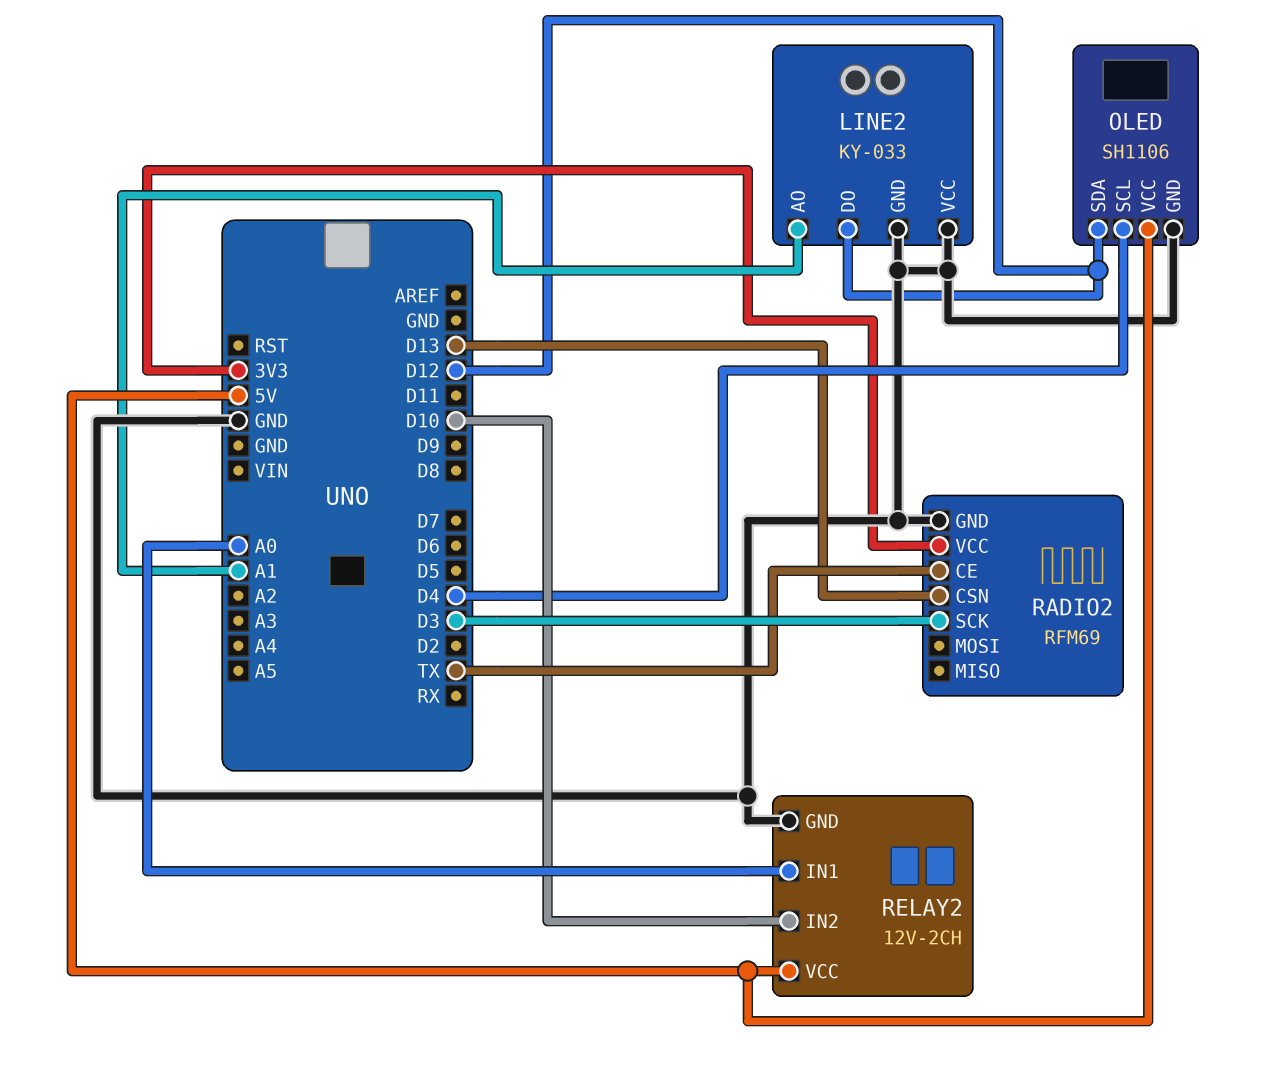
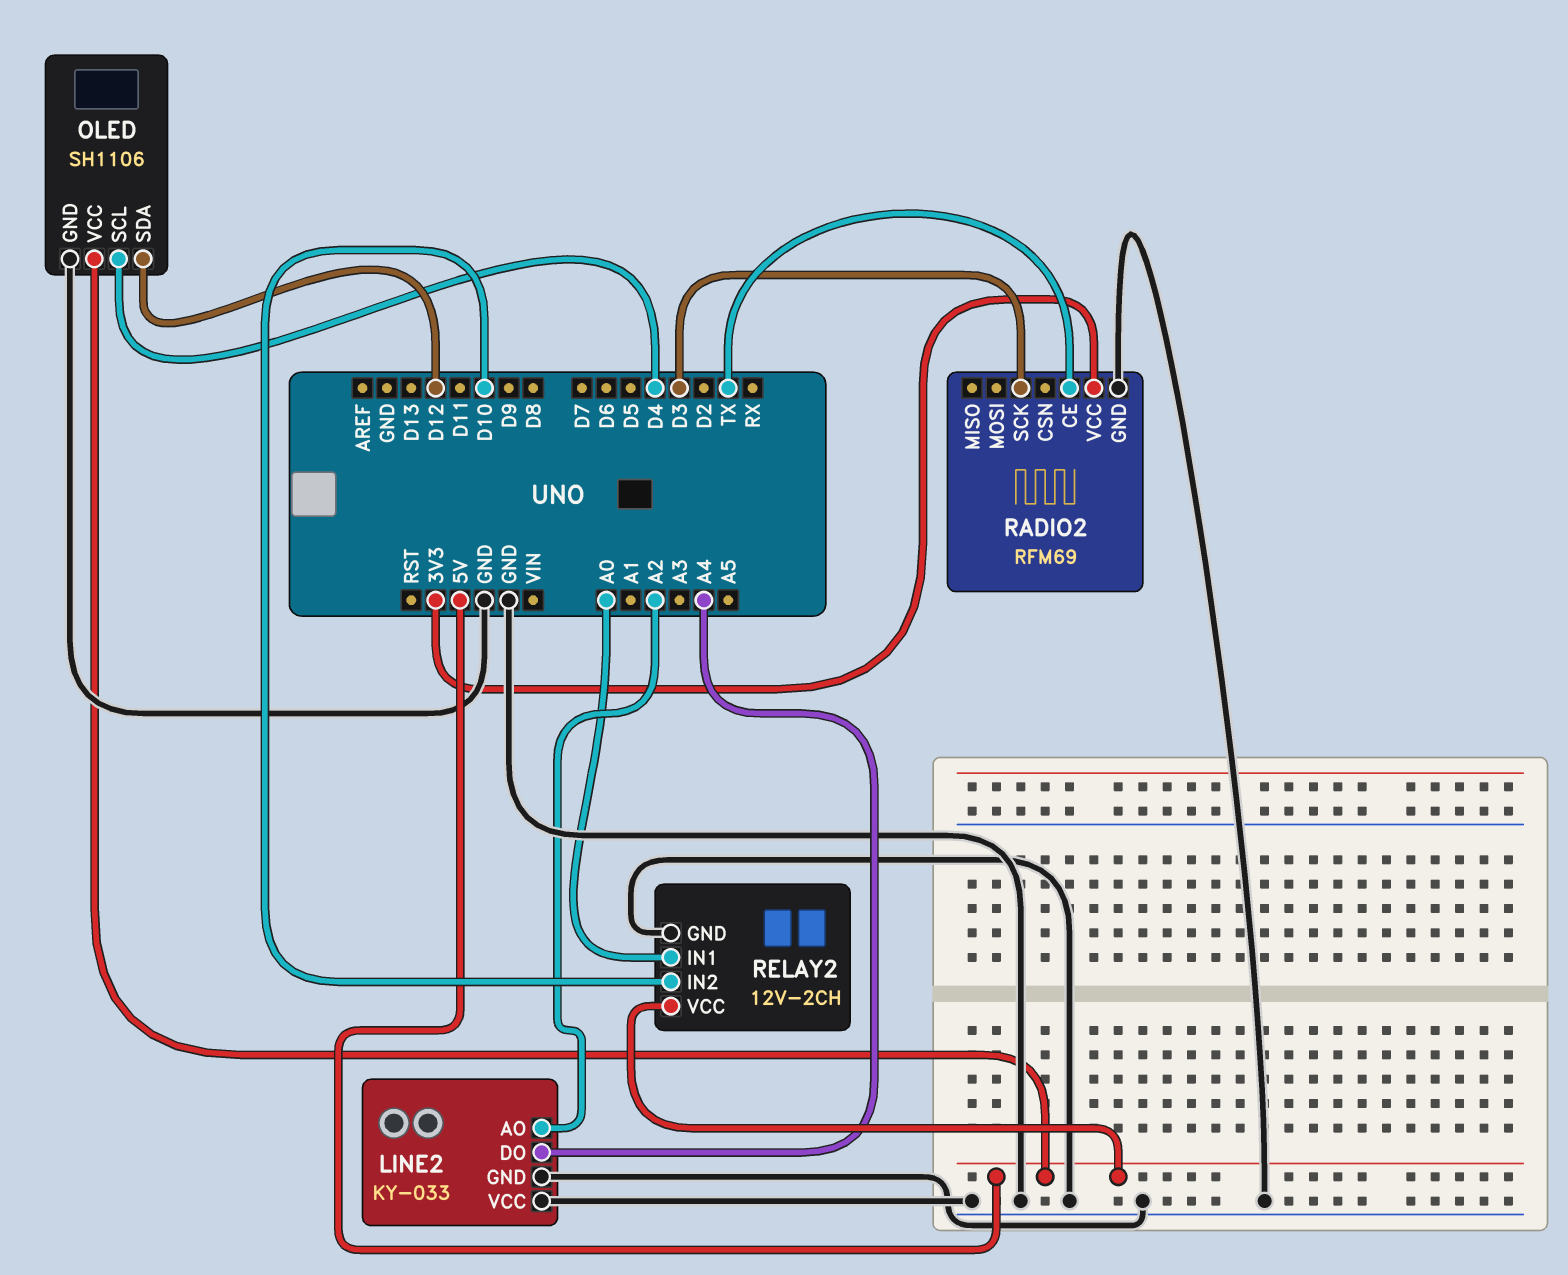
LINE2 pin AO: A1 -> A2
LINE2 pin DO: D12 -> A4
RADIO2 pin CSN: D13 -> none

